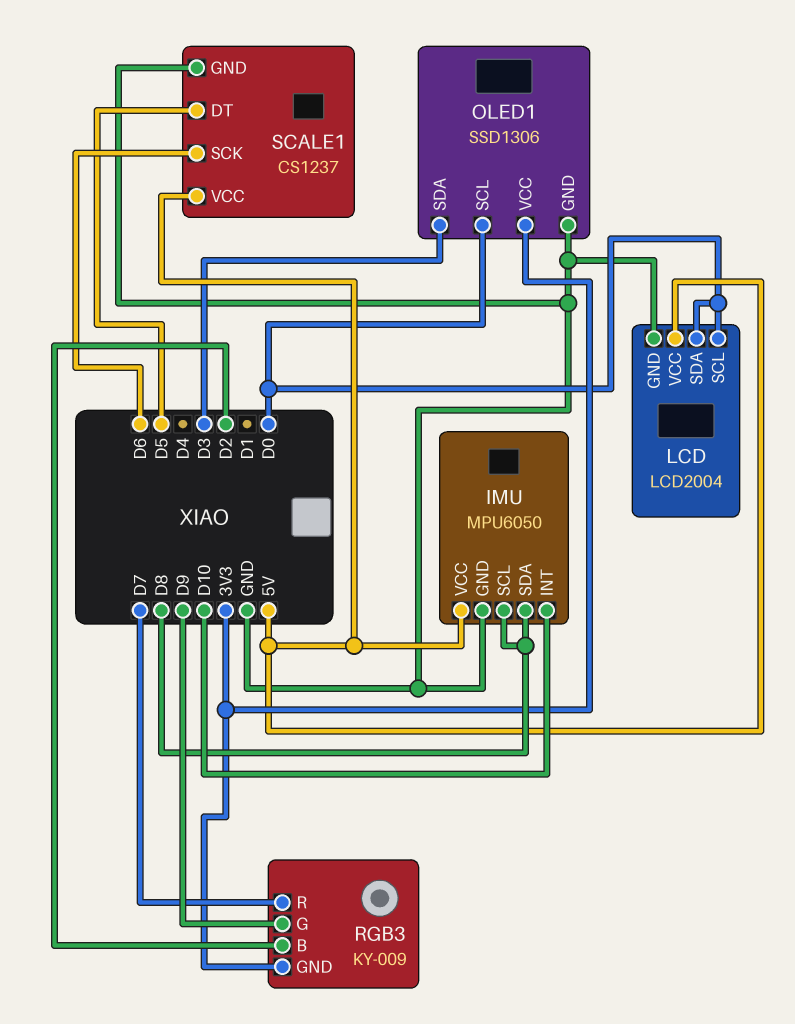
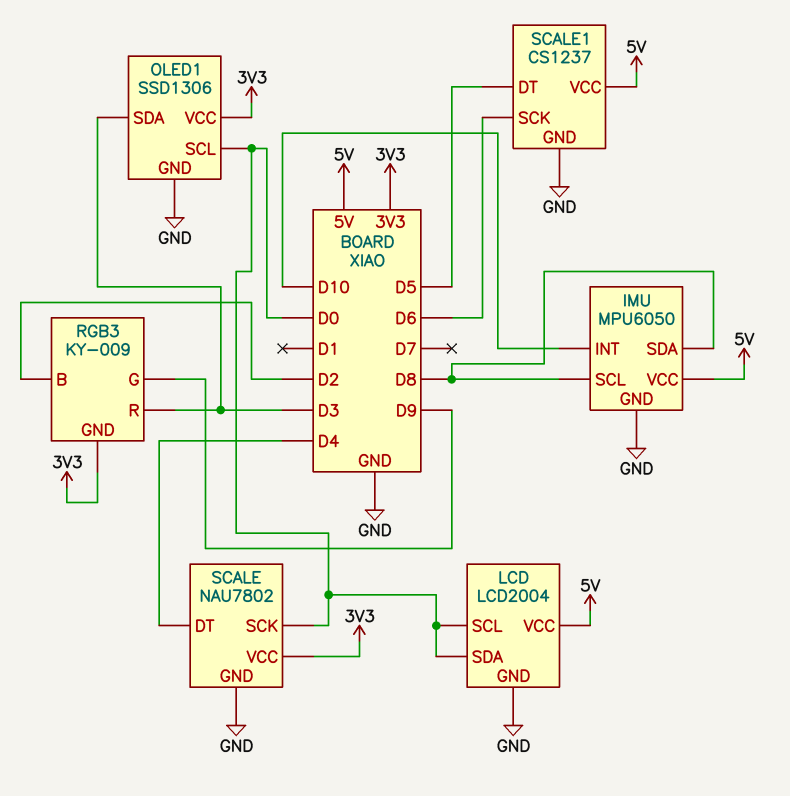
RGB3 pin R: D7 -> D3
SCALE: none -> NAU7802
SCALE pin DT: none -> D4
SCALE pin GND: none -> GND
SCALE pin SCK: none -> D0
SCALE pin VCC: none -> 3V3

